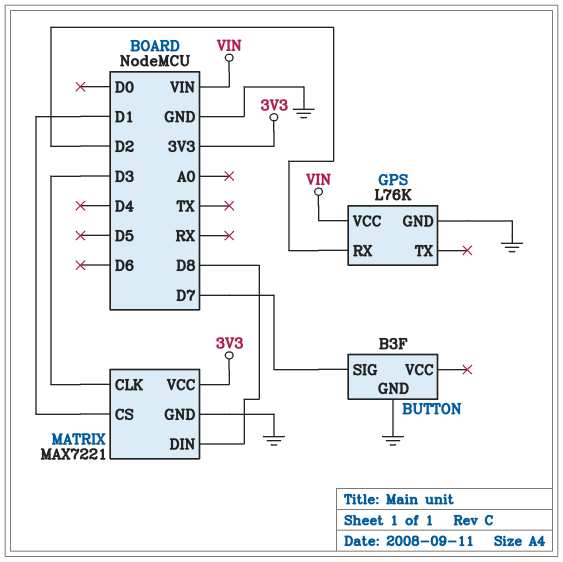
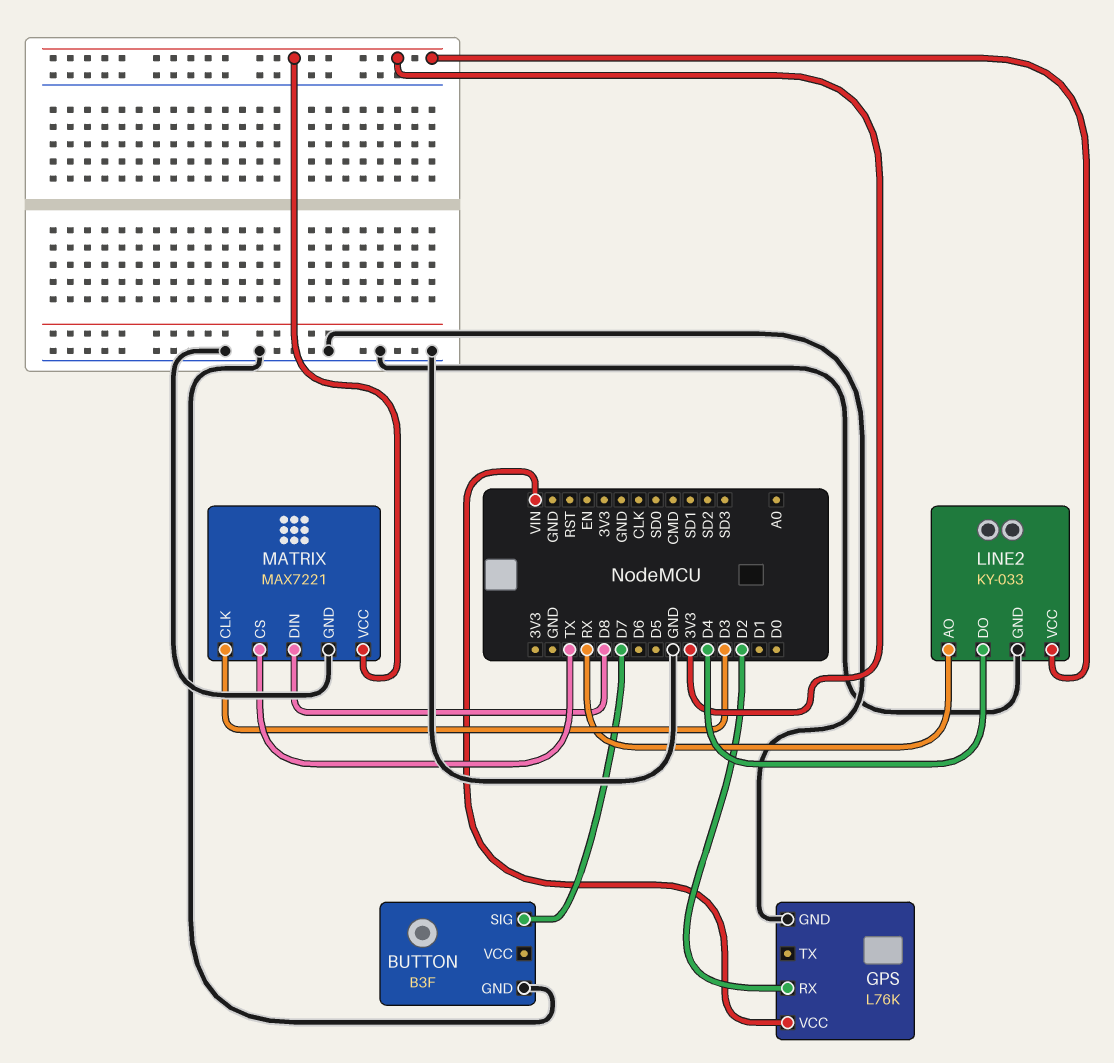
LINE2: none -> KY-033
LINE2 pin AO: none -> RX
LINE2 pin DO: none -> D4
LINE2 pin GND: none -> GND
LINE2 pin VCC: none -> 3V3
MATRIX pin CS: D1 -> TX

